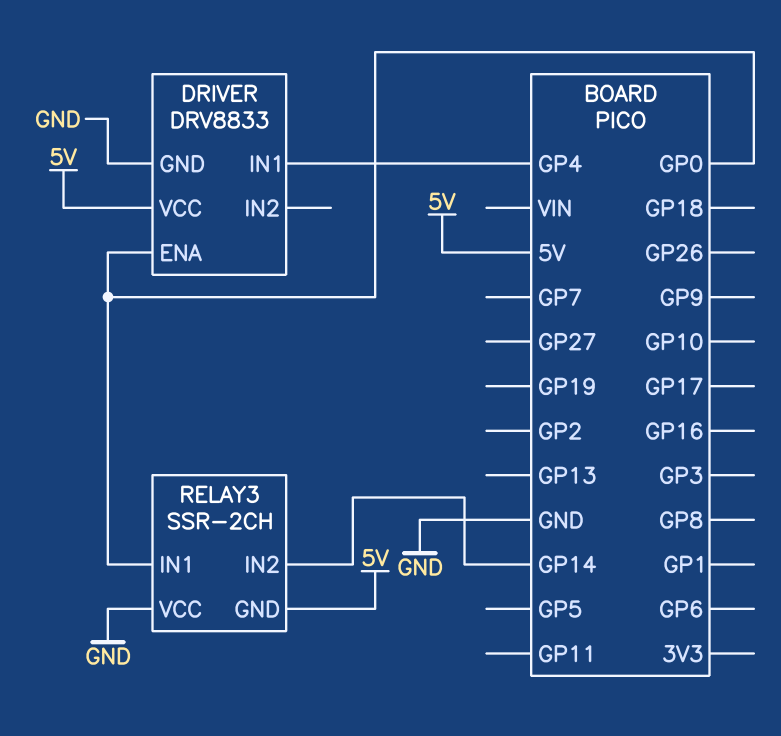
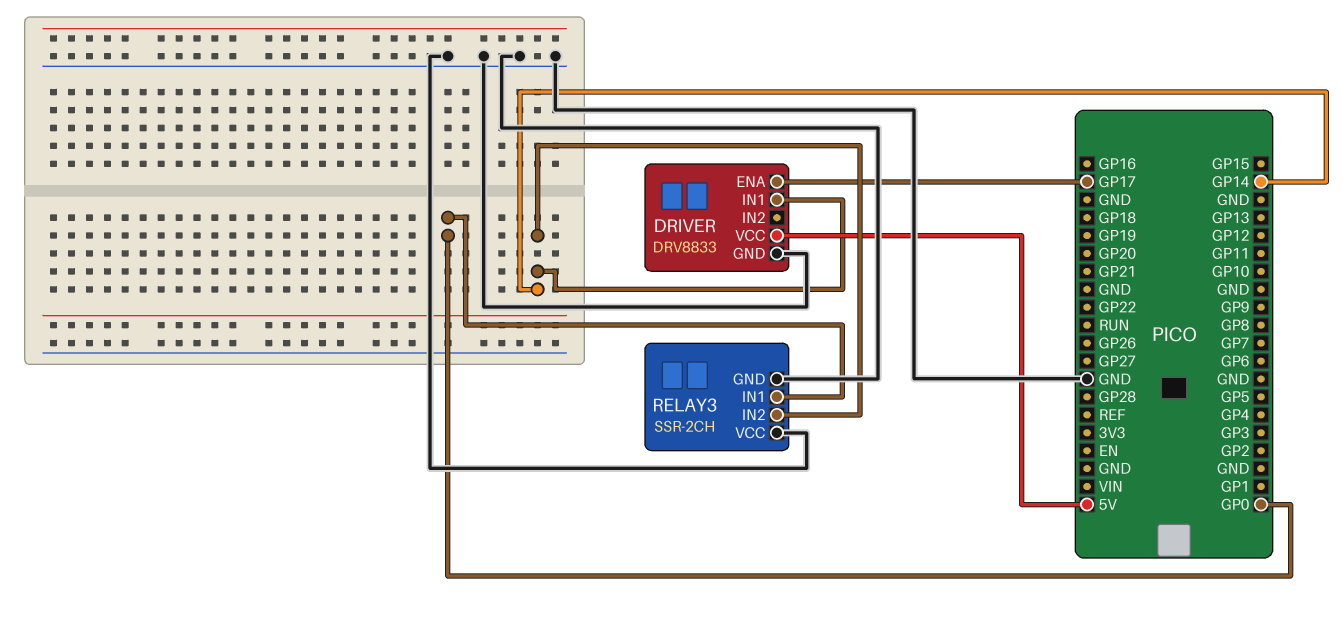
DRIVER pin ENA: GP0 -> GP17
DRIVER pin IN1: GP4 -> GP14
RELAY3 pin GND: 5V -> GND

